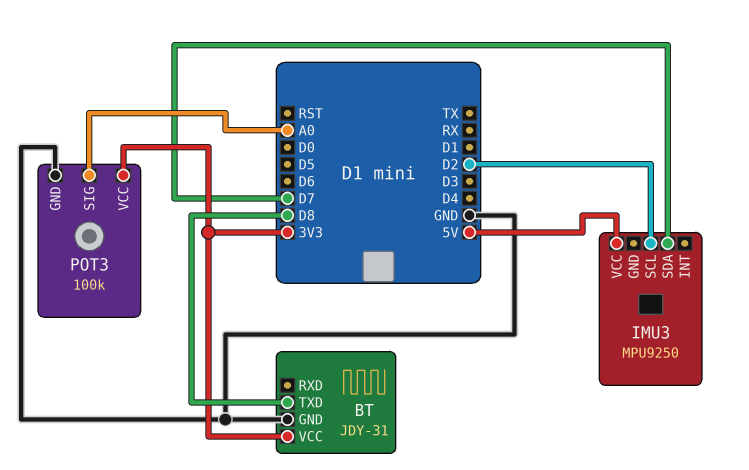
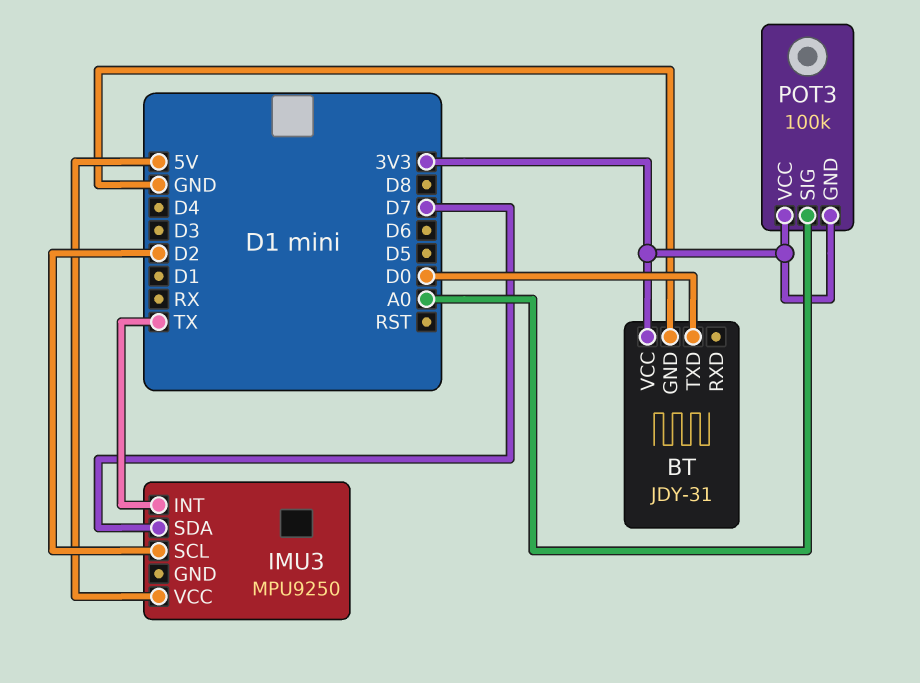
BT pin TXD: D8 -> D0
IMU3 pin INT: none -> TX
POT3 pin GND: GND -> 3V3

